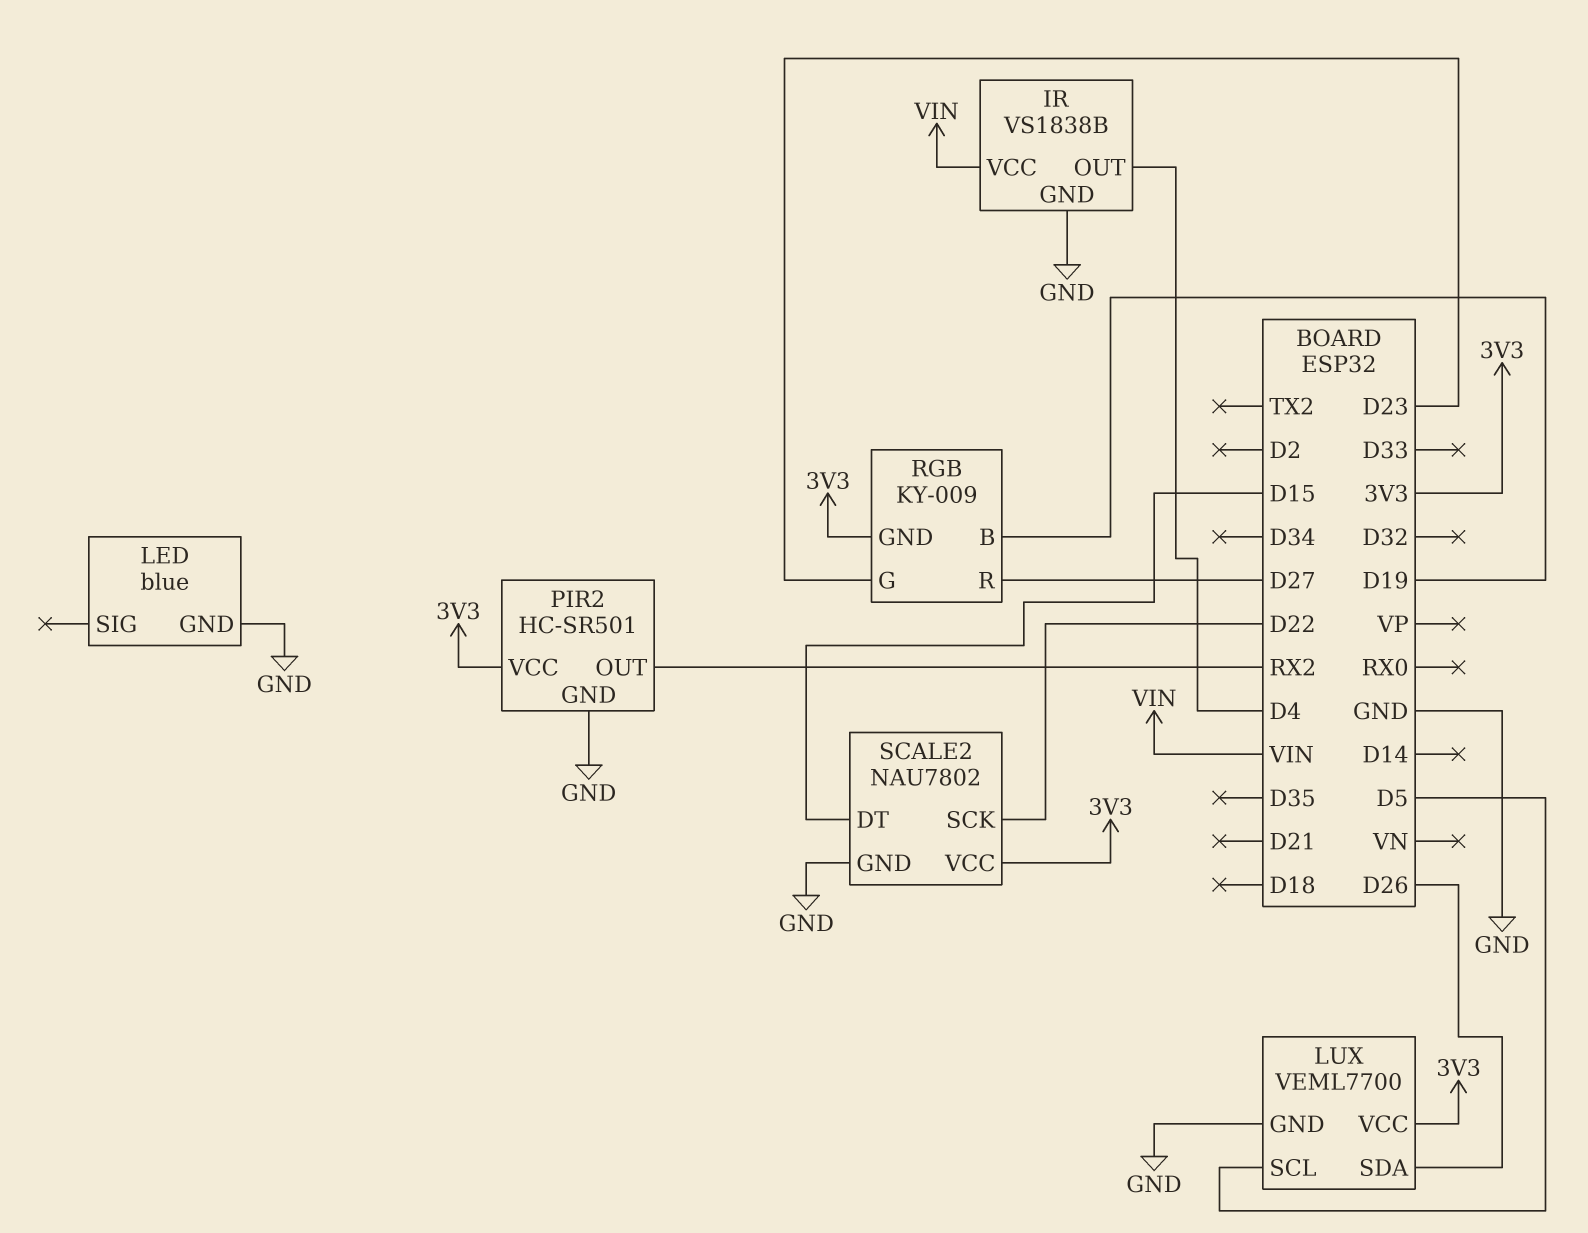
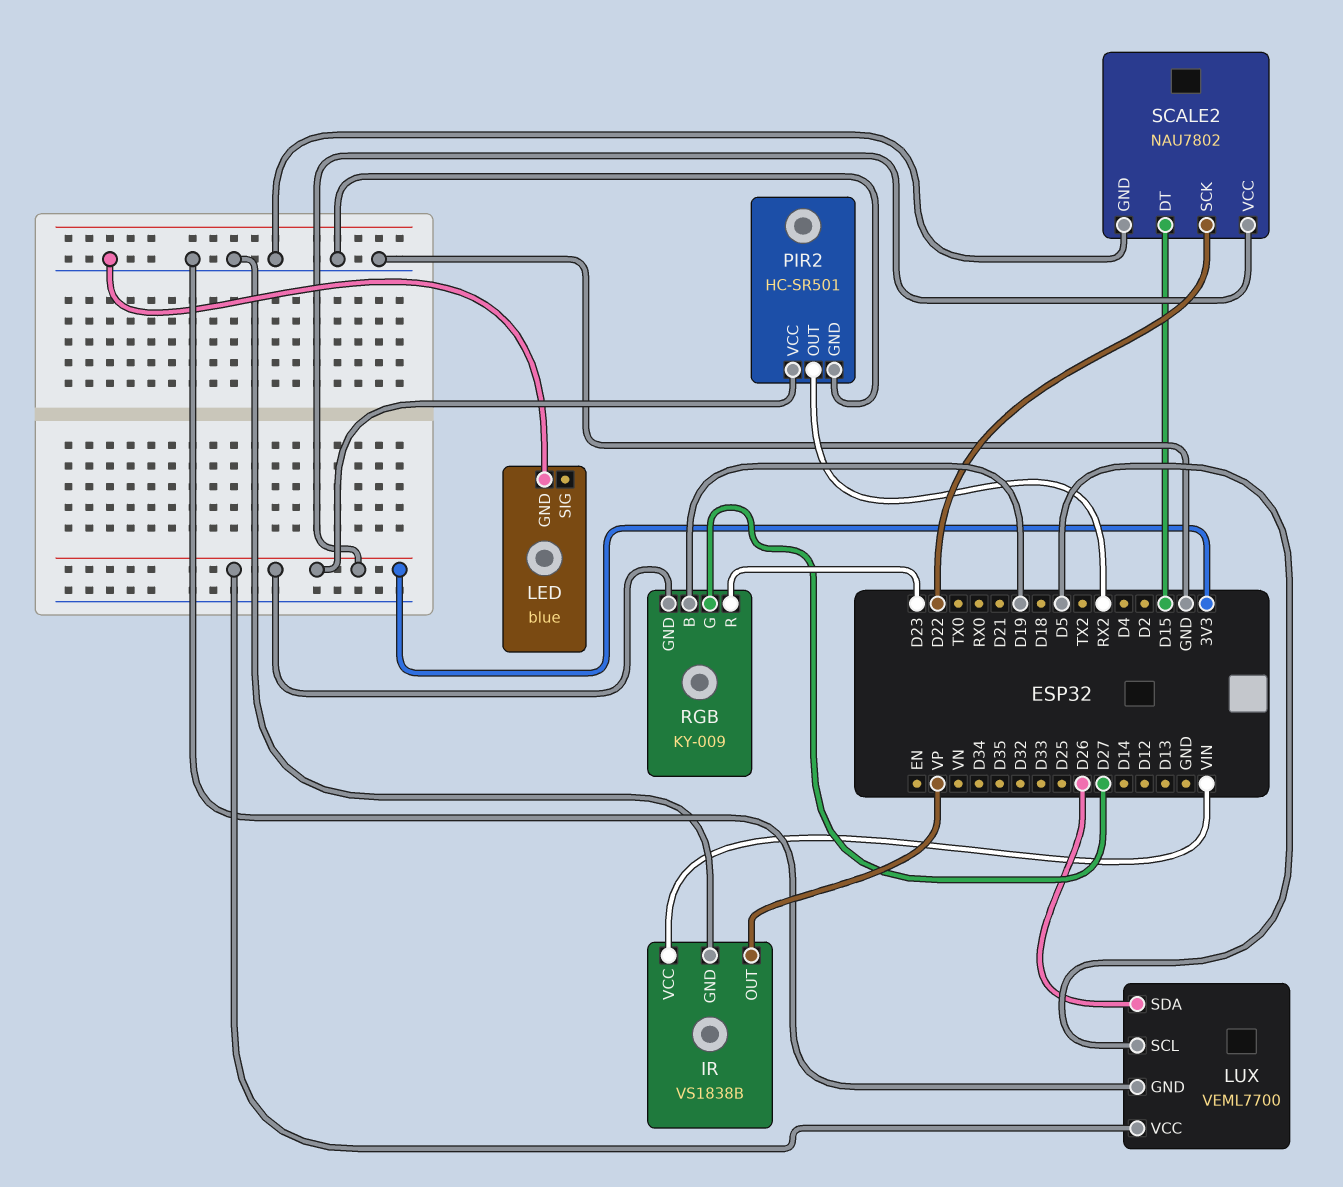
IR pin OUT: D4 -> VP
RGB pin G: D23 -> D27
RGB pin R: D27 -> D23

